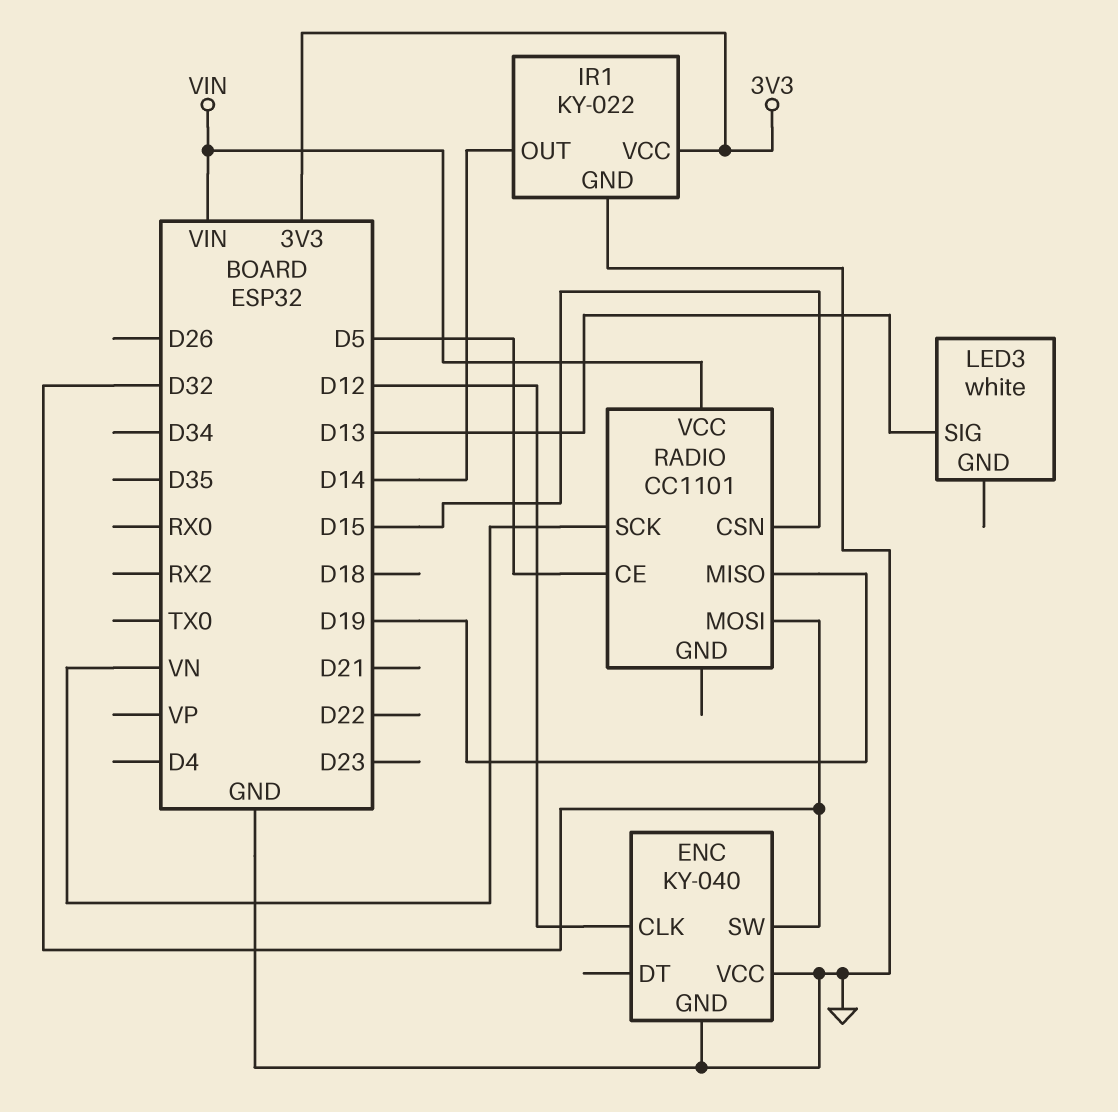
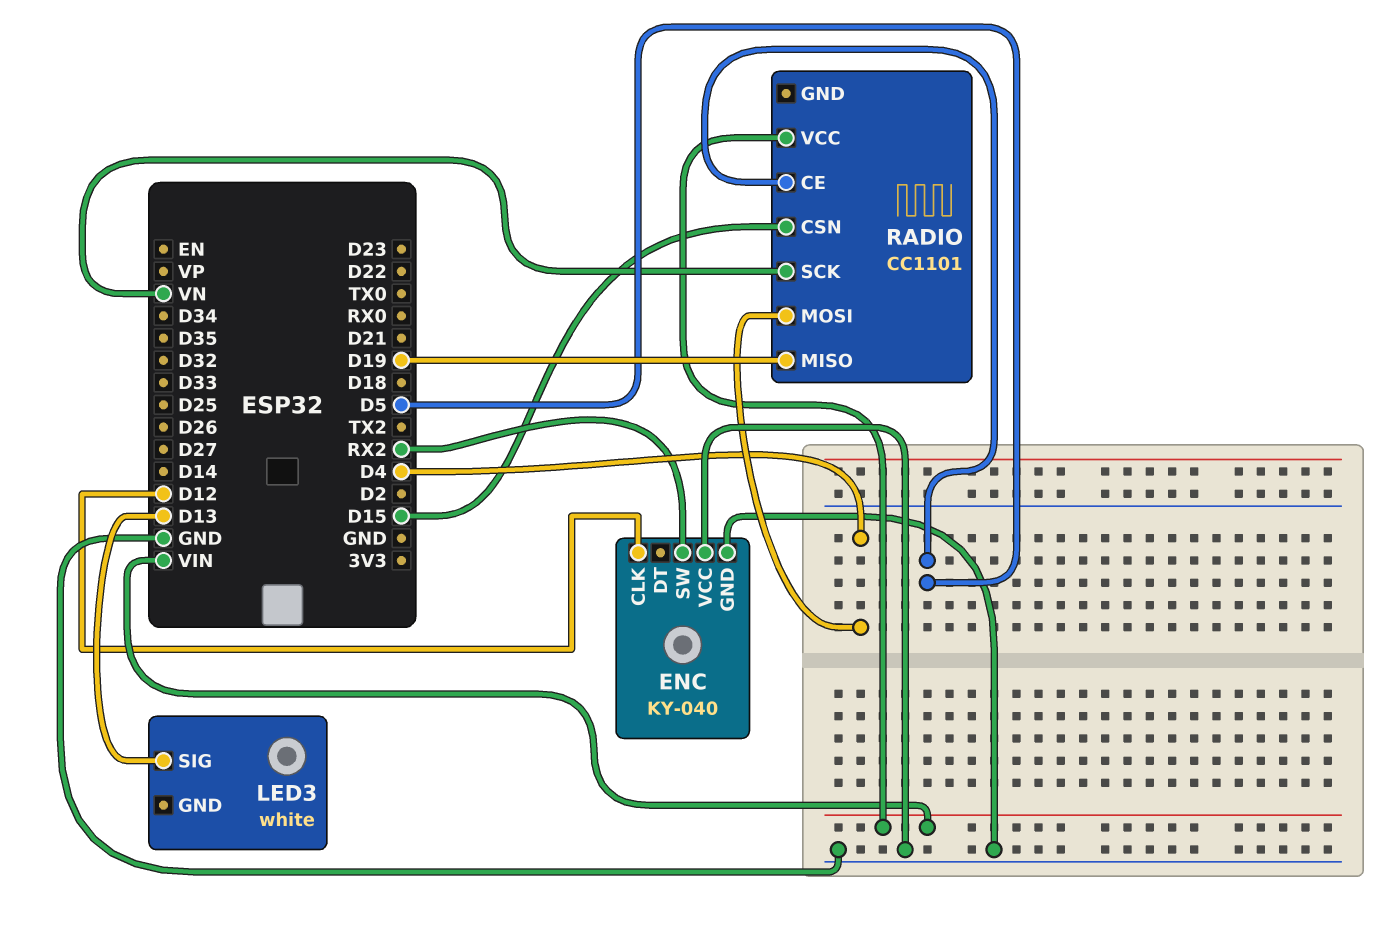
ENC pin SW: D32 -> RX2
IR1: KY-022 -> none
IR1 pin GND: GND -> none
IR1 pin OUT: D14 -> none
IR1 pin VCC: 3V3 -> none
RADIO pin MOSI: D32 -> D4

